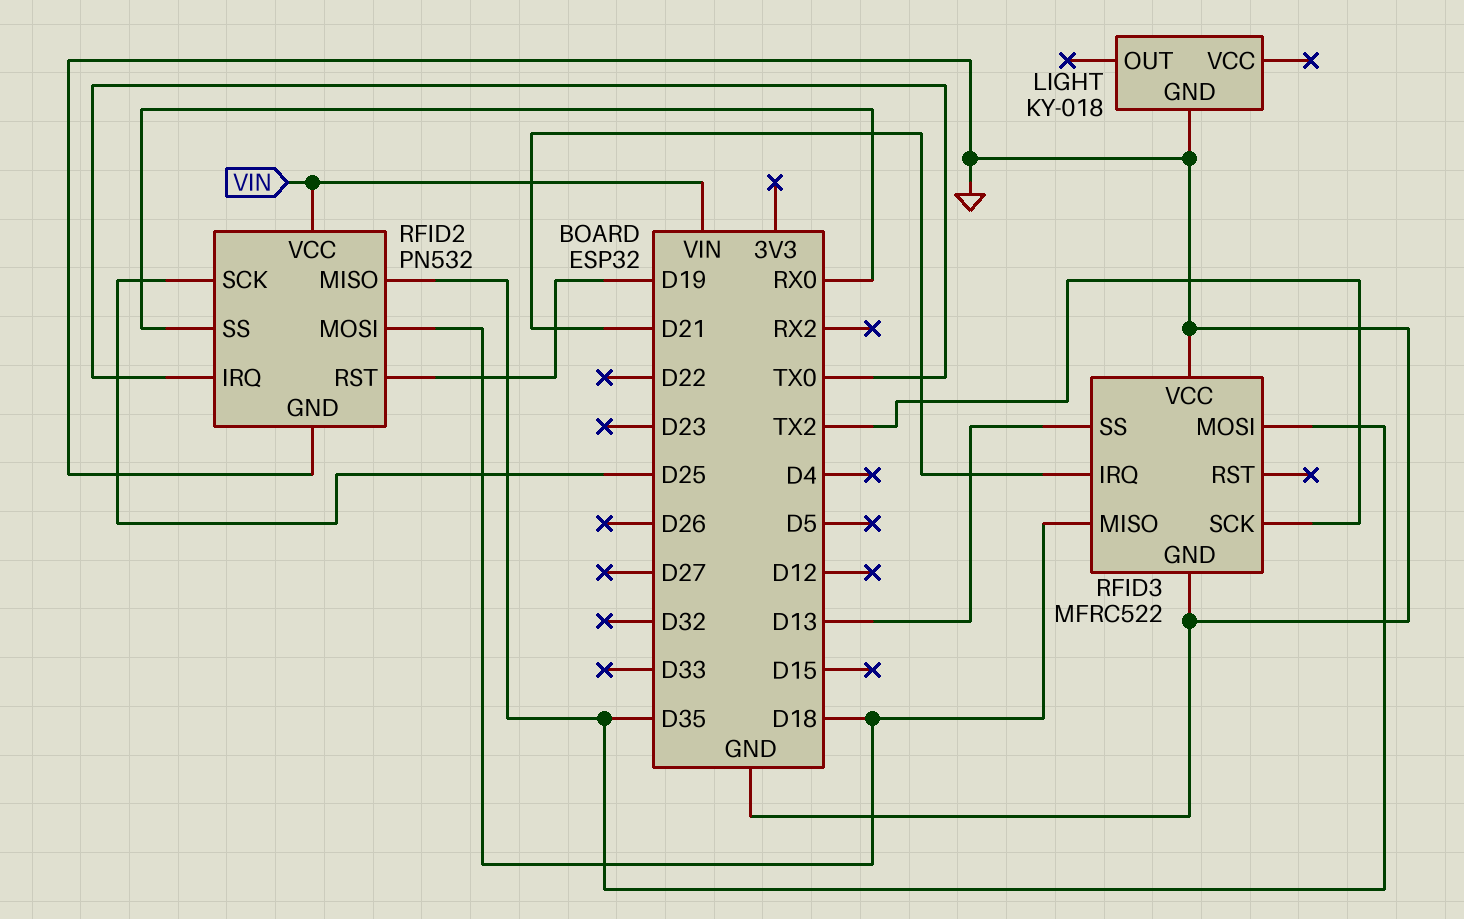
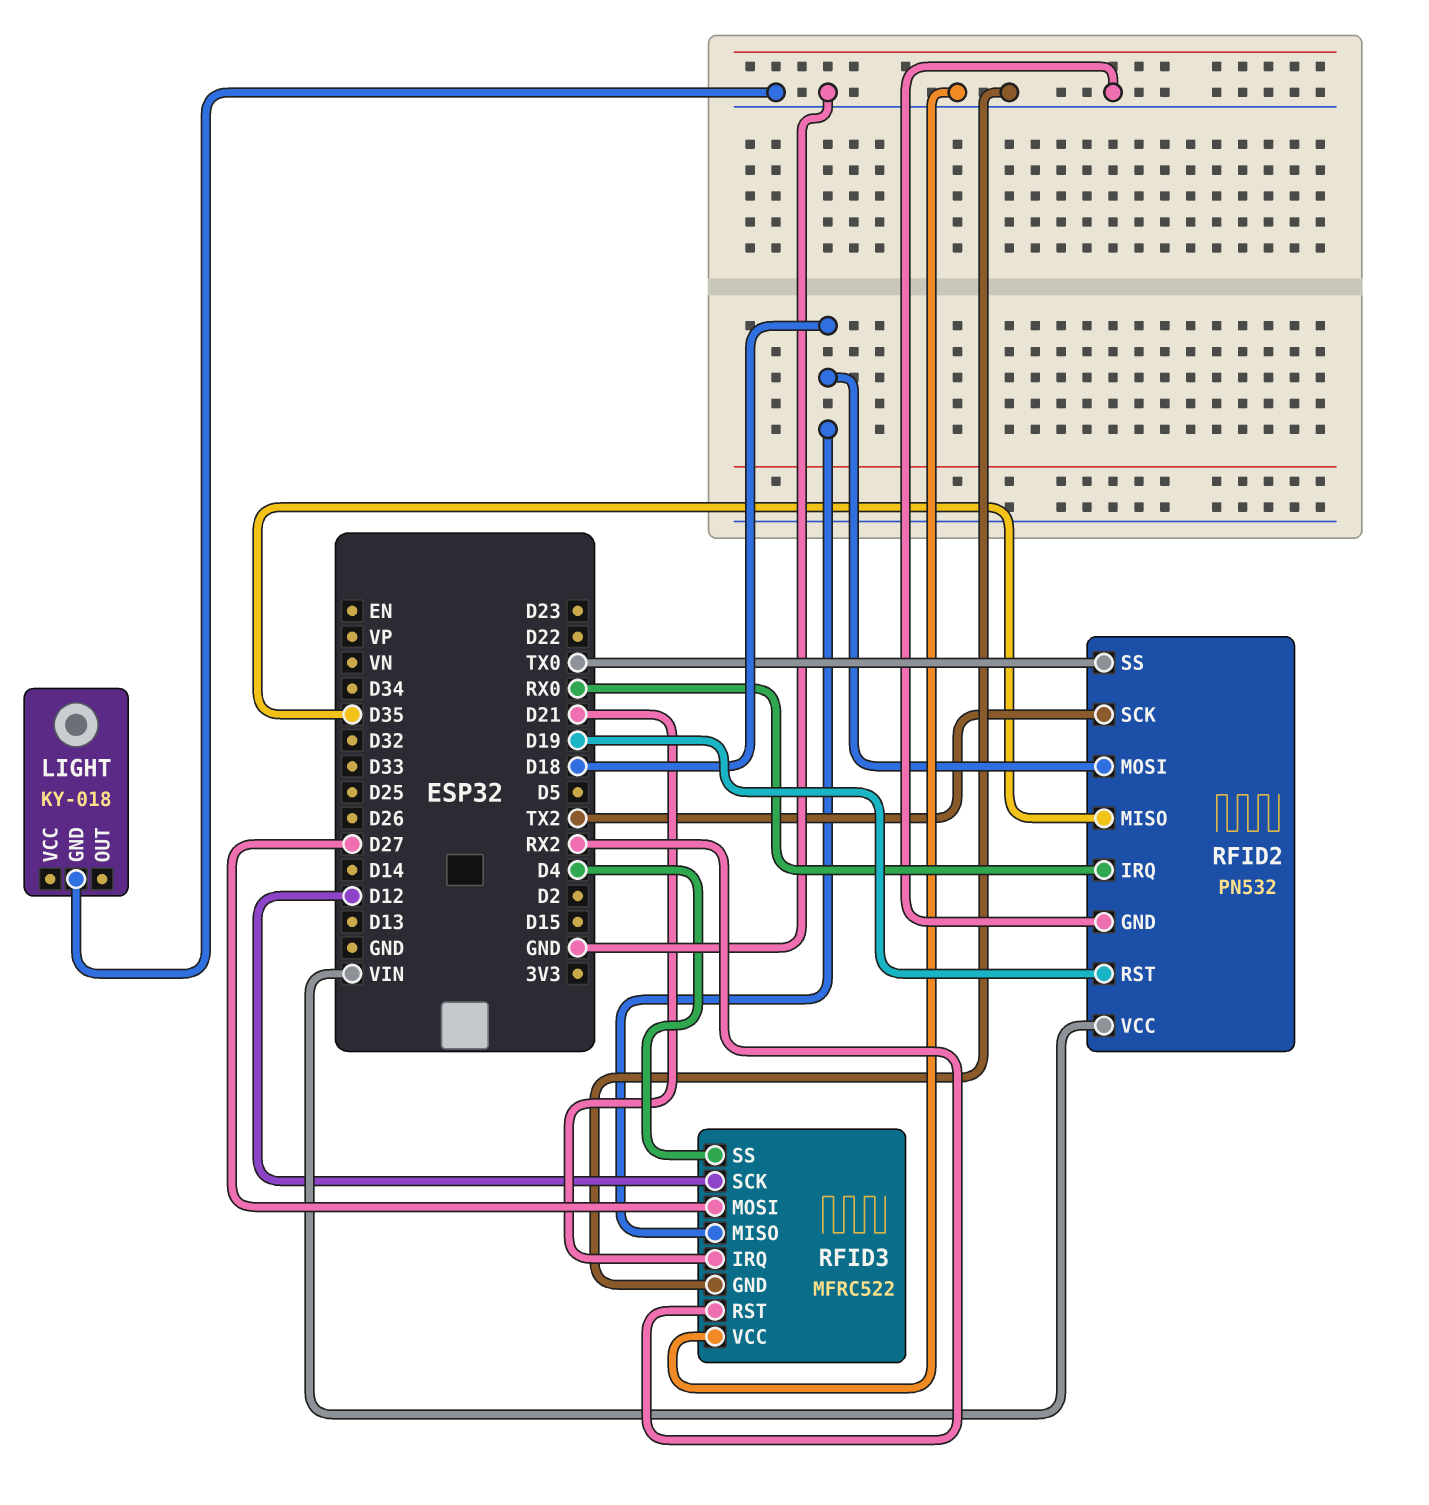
RFID2 pin IRQ: TX0 -> RX0
RFID2 pin SCK: D25 -> TX2
RFID2 pin SS: RX0 -> TX0
RFID3 pin MOSI: D35 -> D27
RFID3 pin RST: none -> RX2
RFID3 pin SCK: TX2 -> D12
RFID3 pin SS: D13 -> D4

